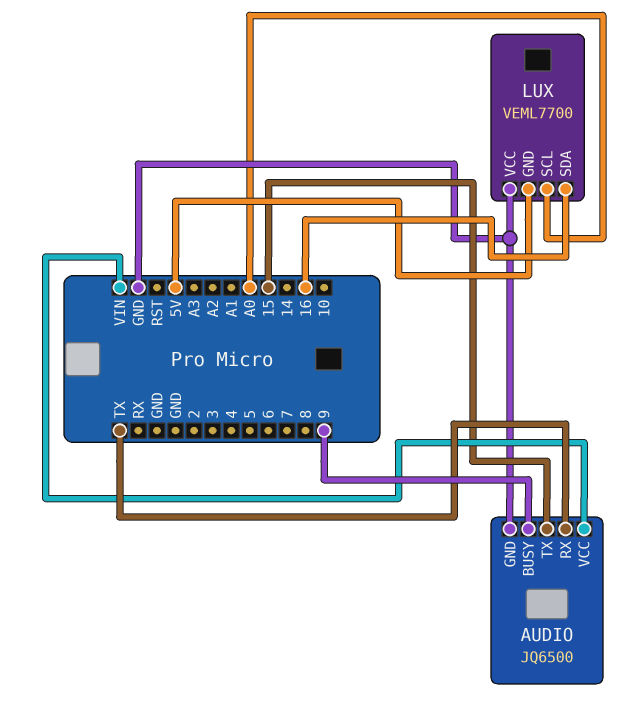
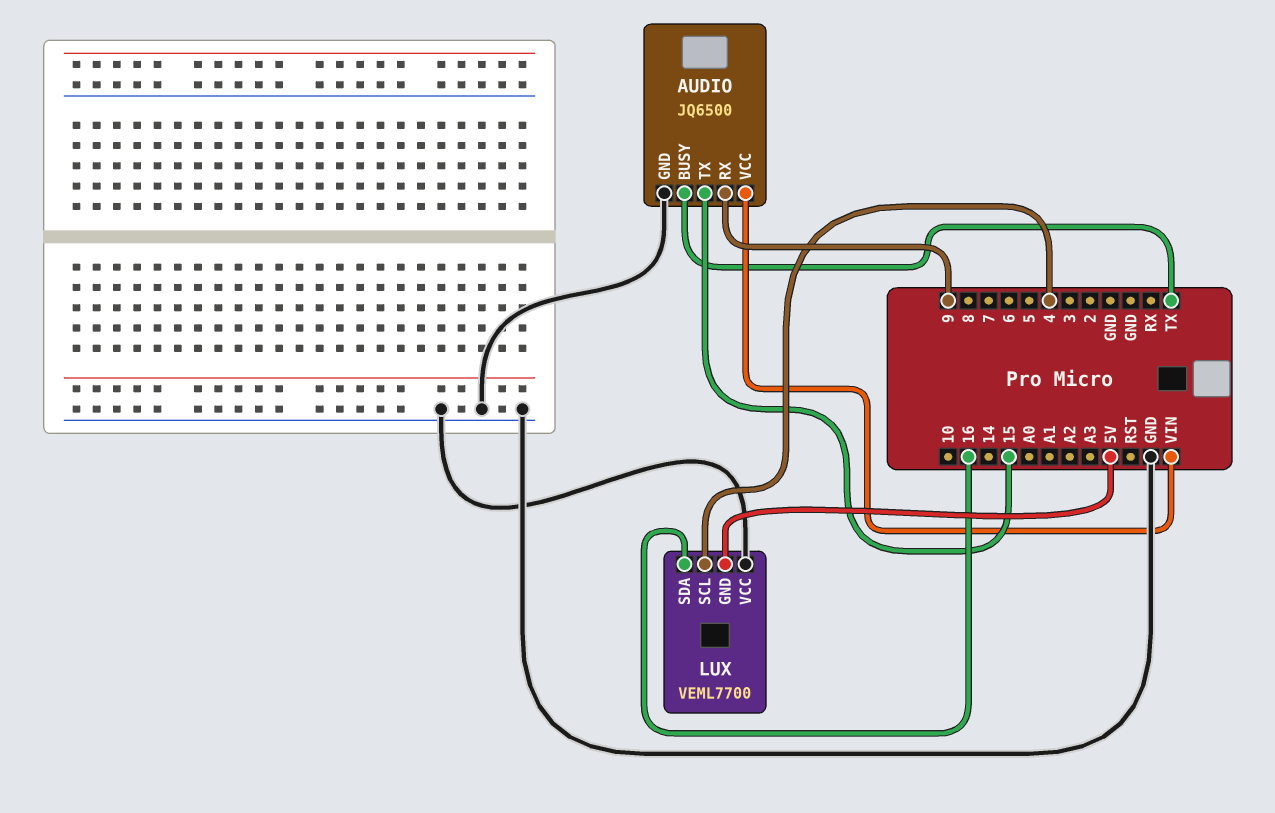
AUDIO pin BUSY: 9 -> TX
AUDIO pin RX: TX -> 9
LUX pin SCL: A0 -> 4

